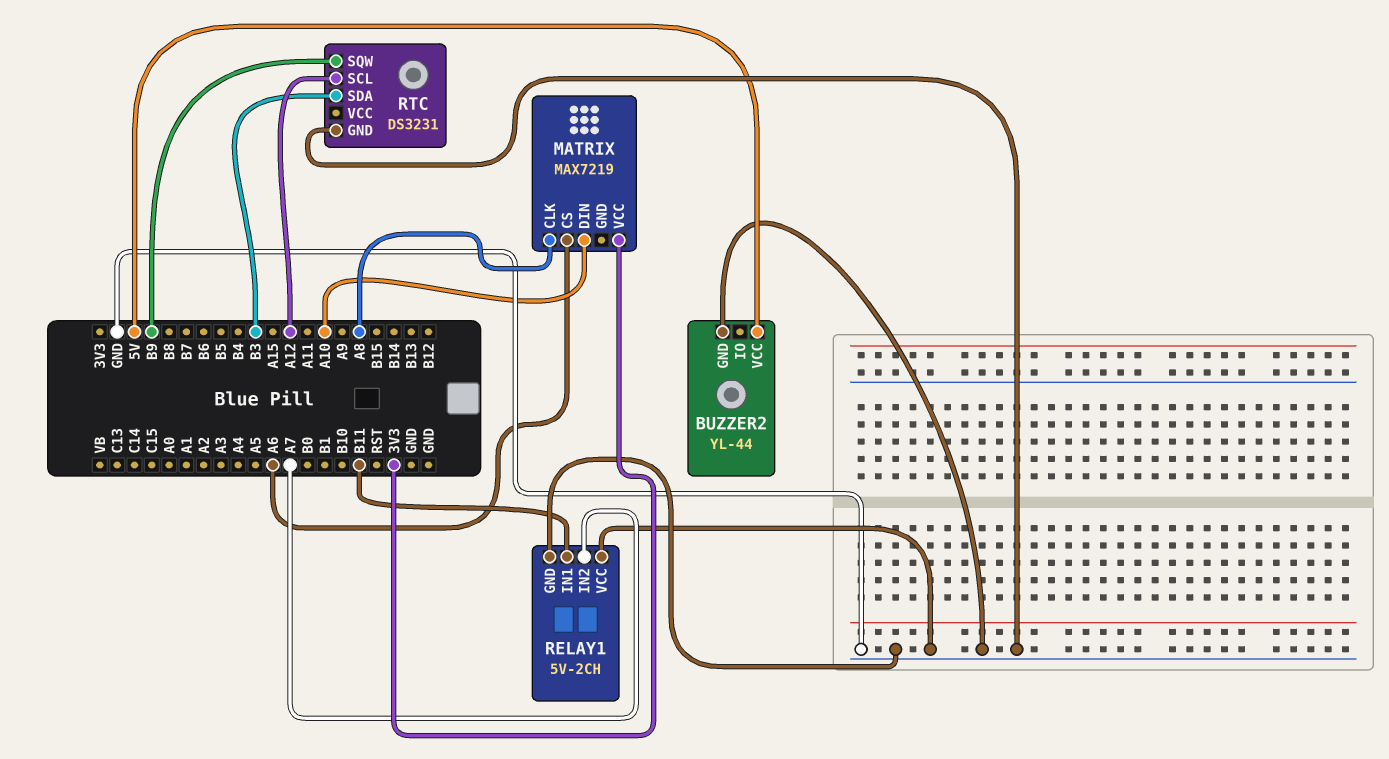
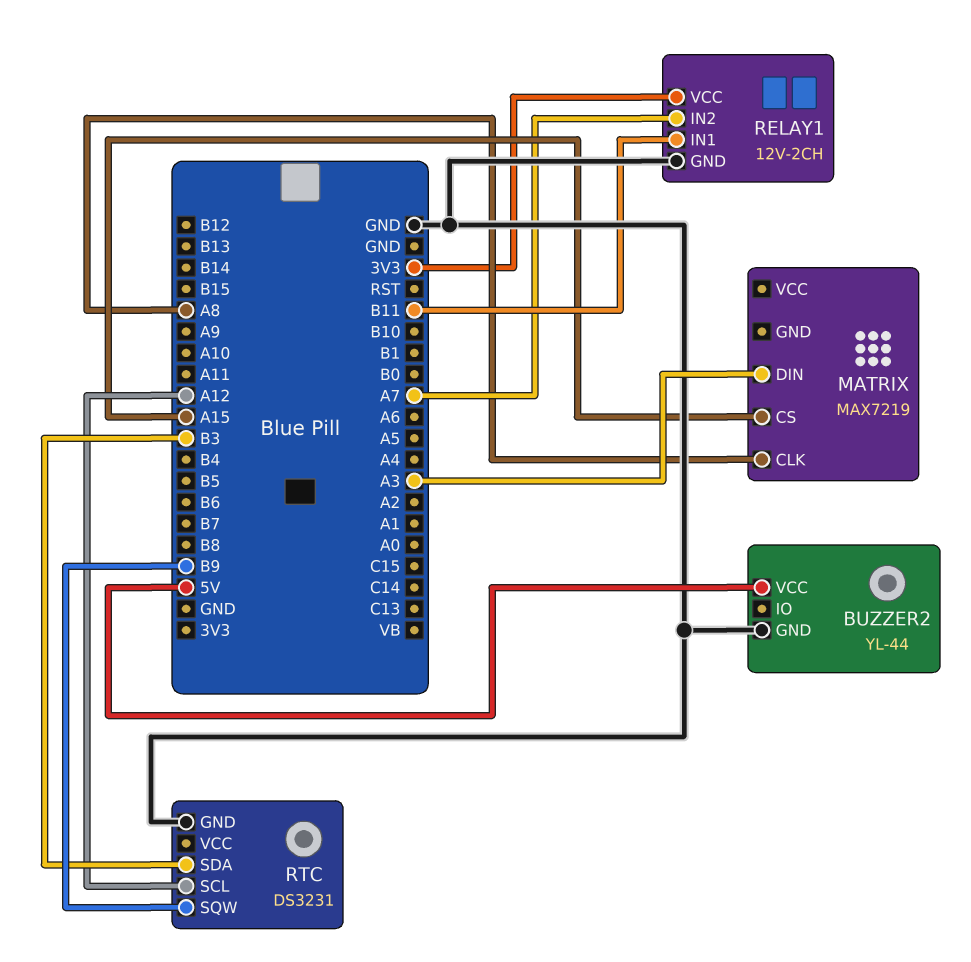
MATRIX pin CS: A6 -> A15
MATRIX pin DIN: A10 -> A3
MATRIX pin VCC: 3V3 -> none
RELAY1: 5V-2CH -> 12V-2CH
RELAY1 pin VCC: GND -> 3V3

